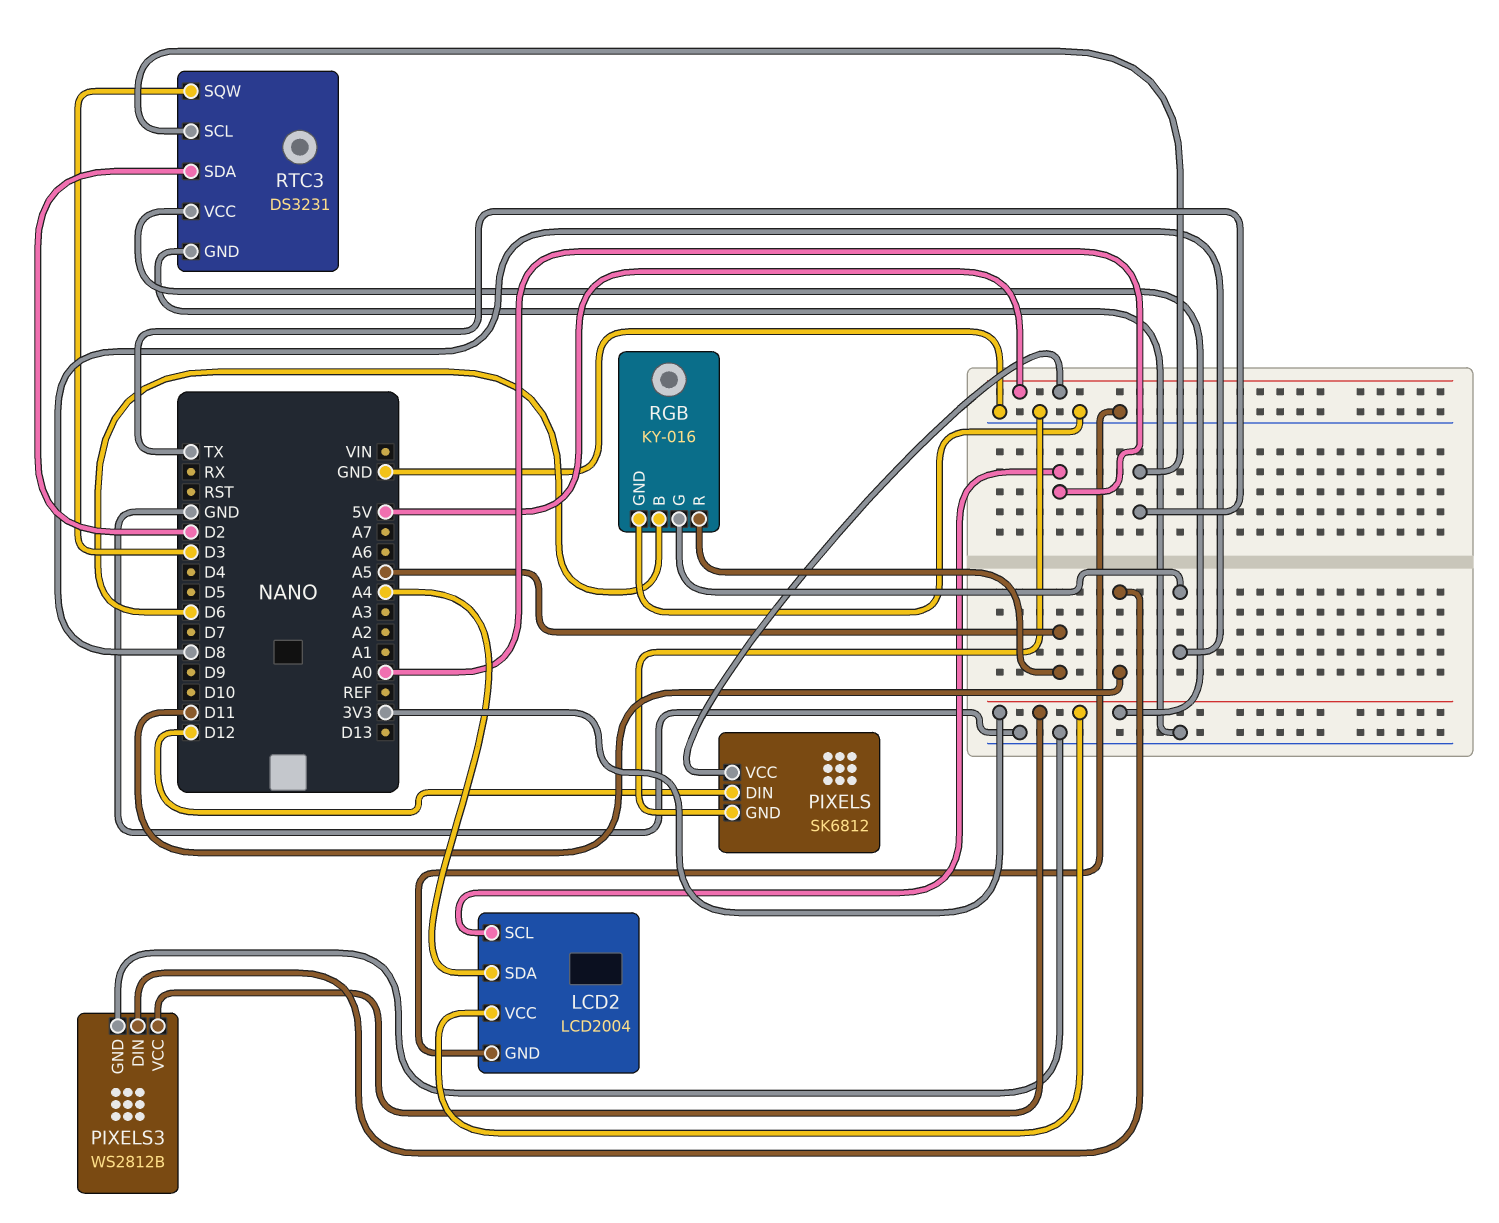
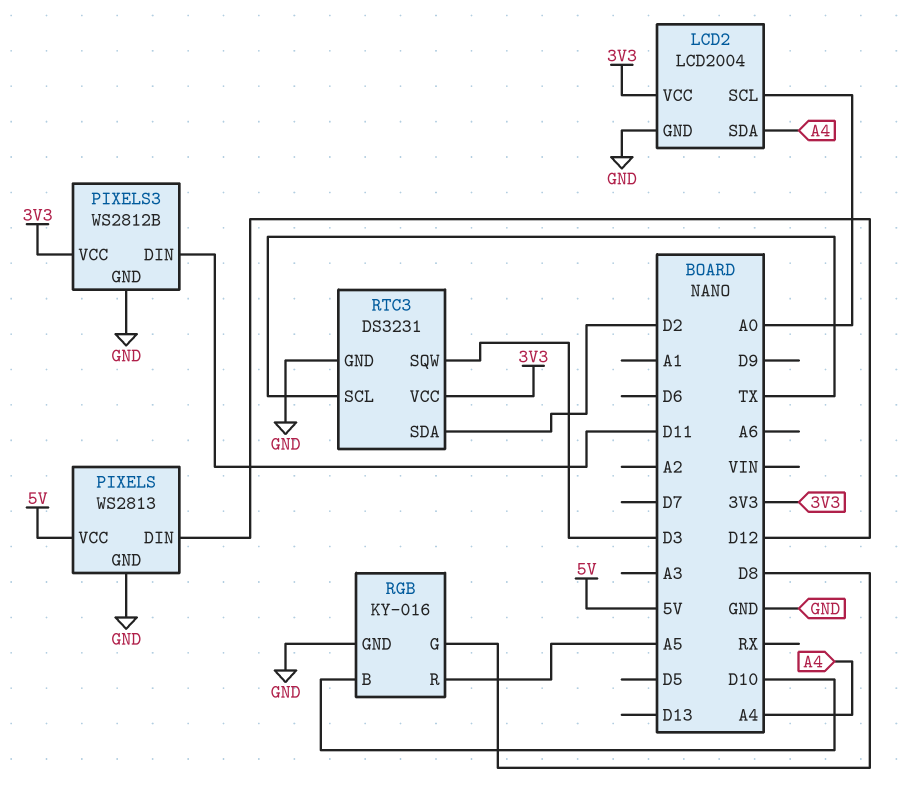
PIXELS: SK6812 -> WS2813
RGB pin B: D6 -> D10

